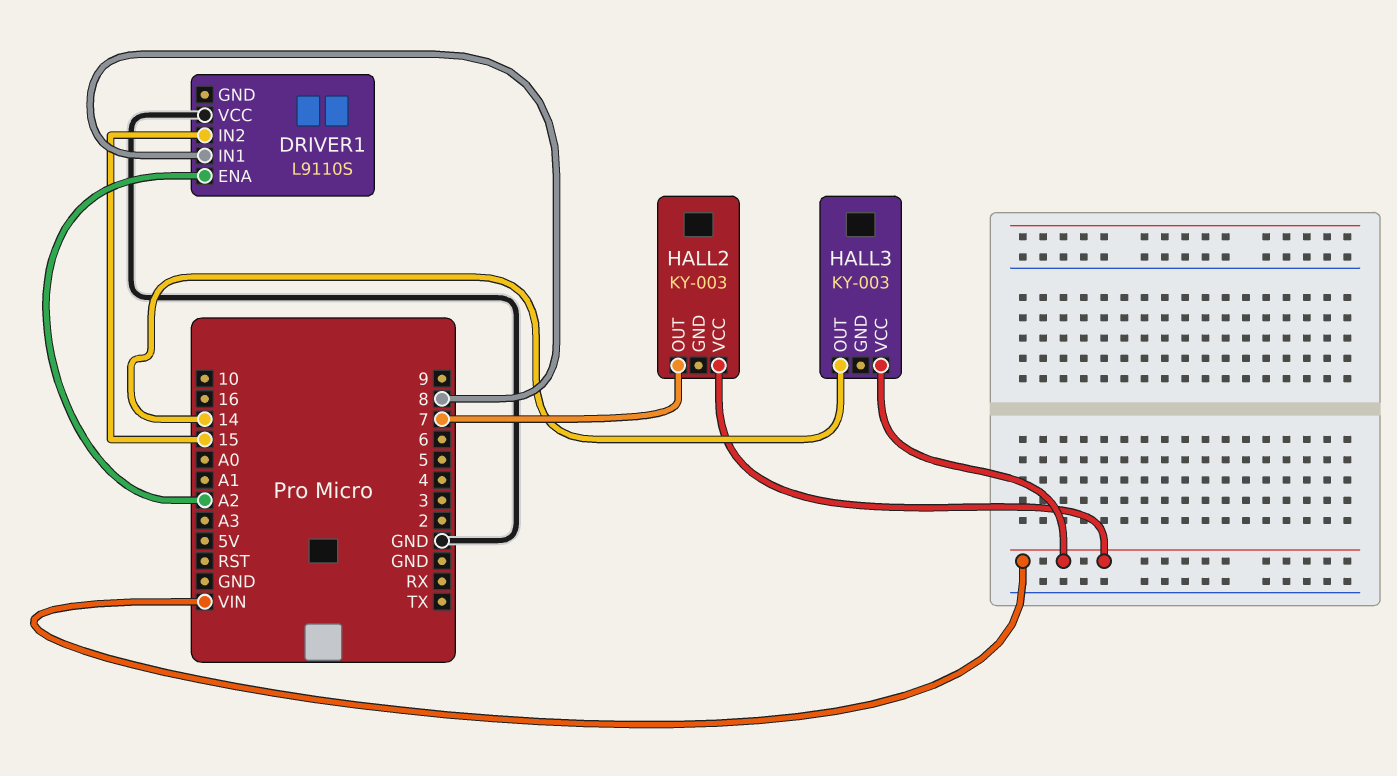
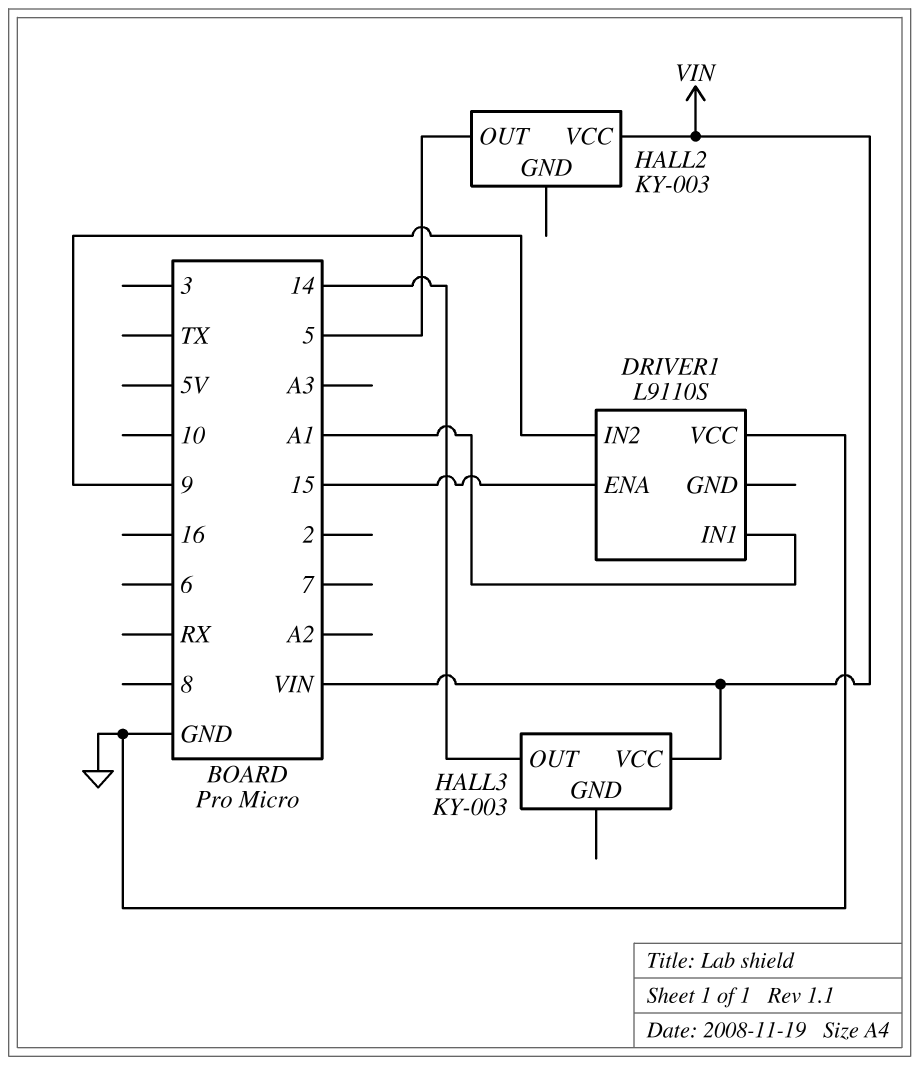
DRIVER1 pin ENA: A2 -> 15
DRIVER1 pin IN1: 8 -> A1
DRIVER1 pin IN2: 15 -> 9
HALL2 pin OUT: 7 -> 5

